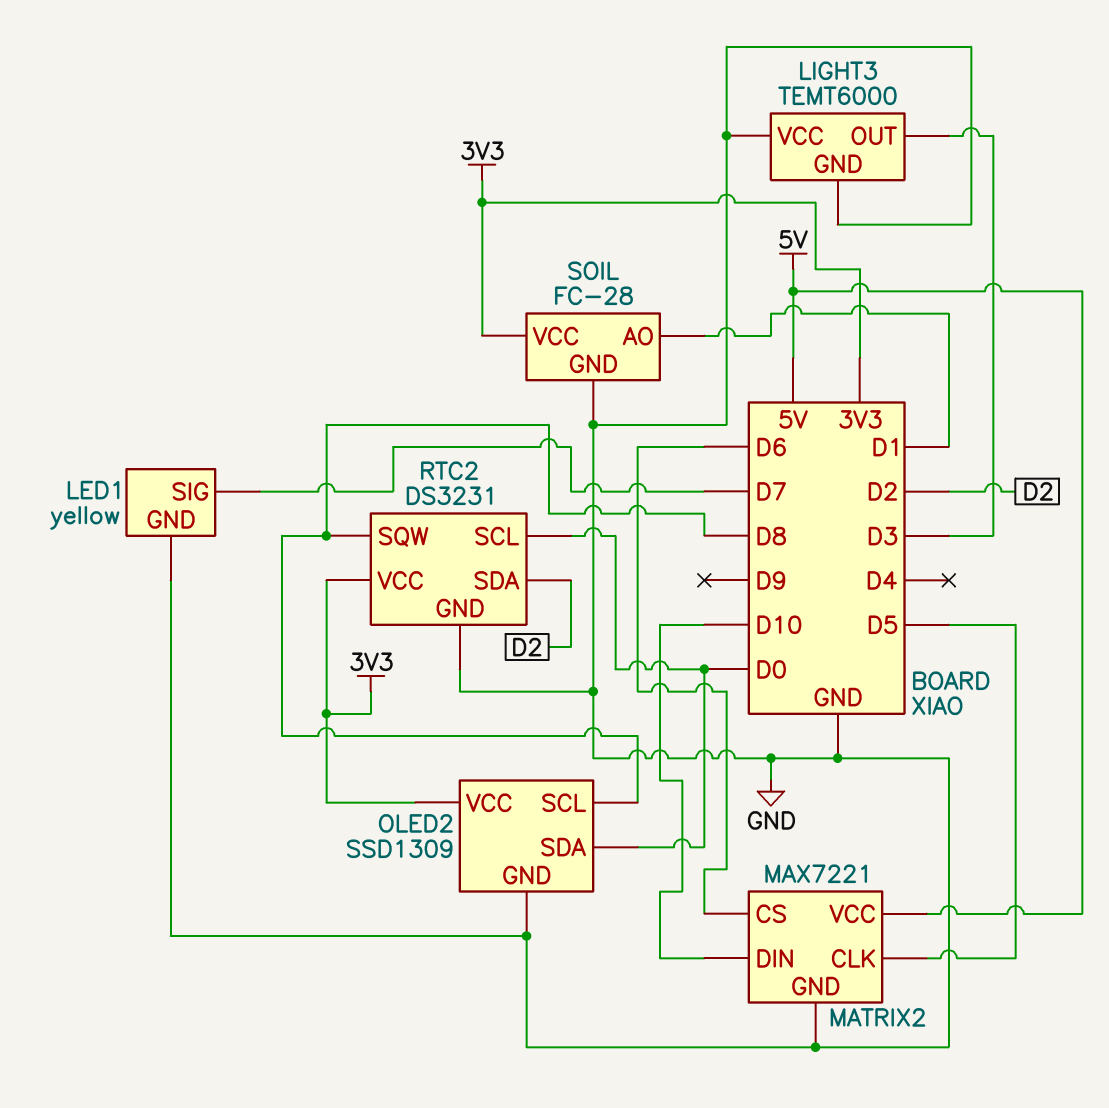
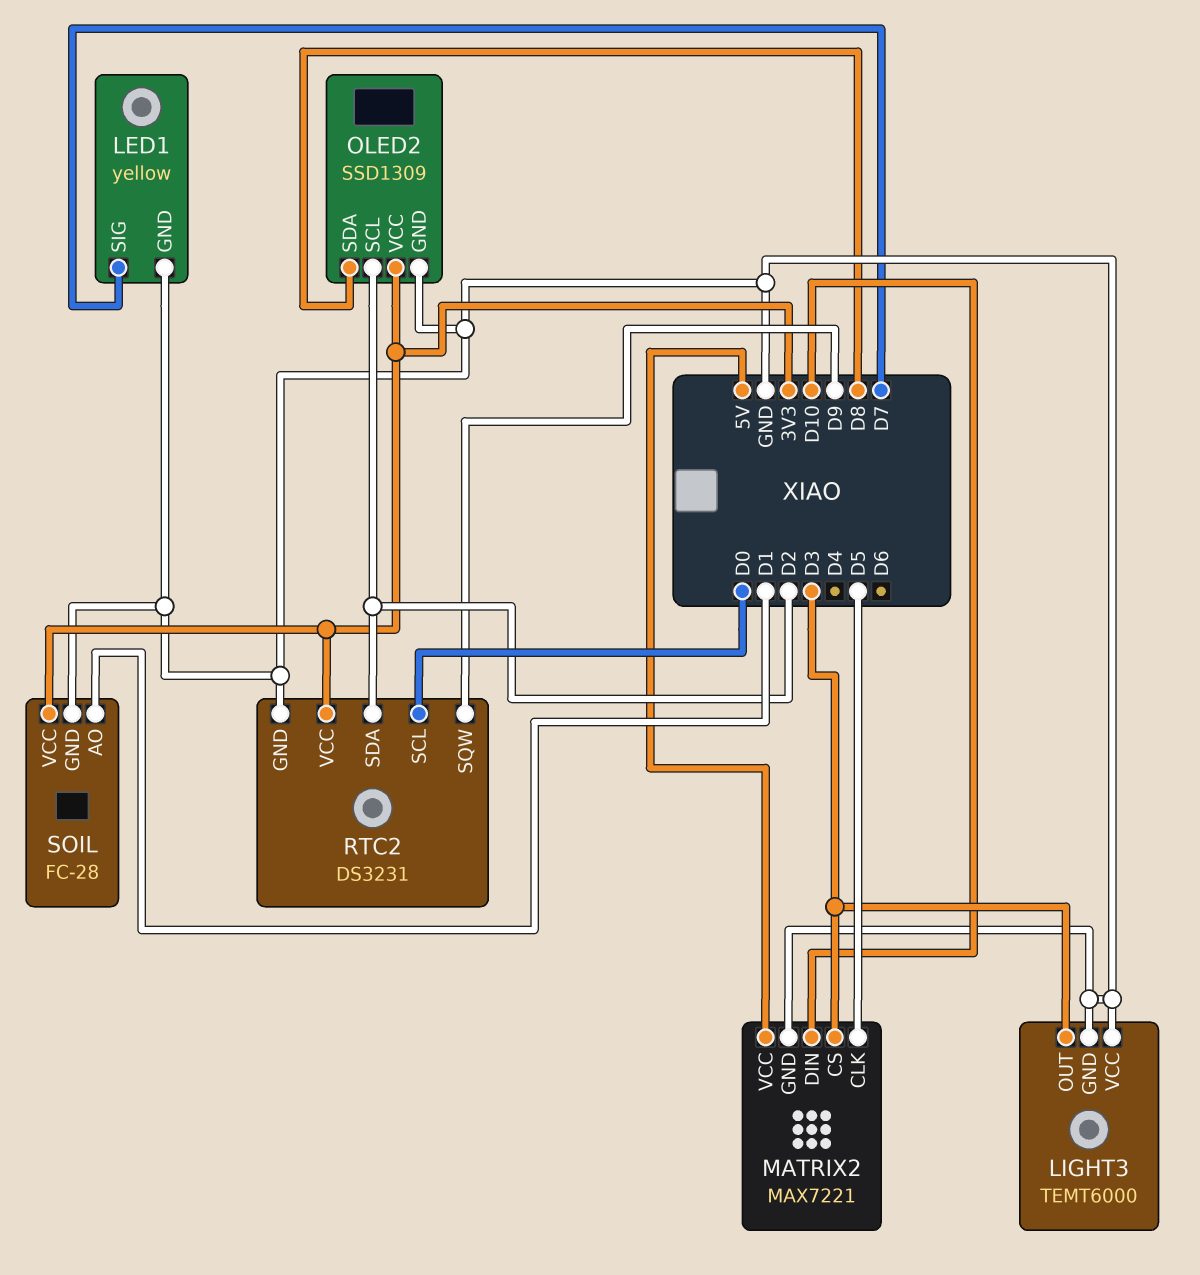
MATRIX2 pin CS: D6 -> D3
OLED2 pin SCL: D8 -> D2
OLED2 pin SDA: D0 -> D8
RTC2 pin SQW: D8 -> D9

